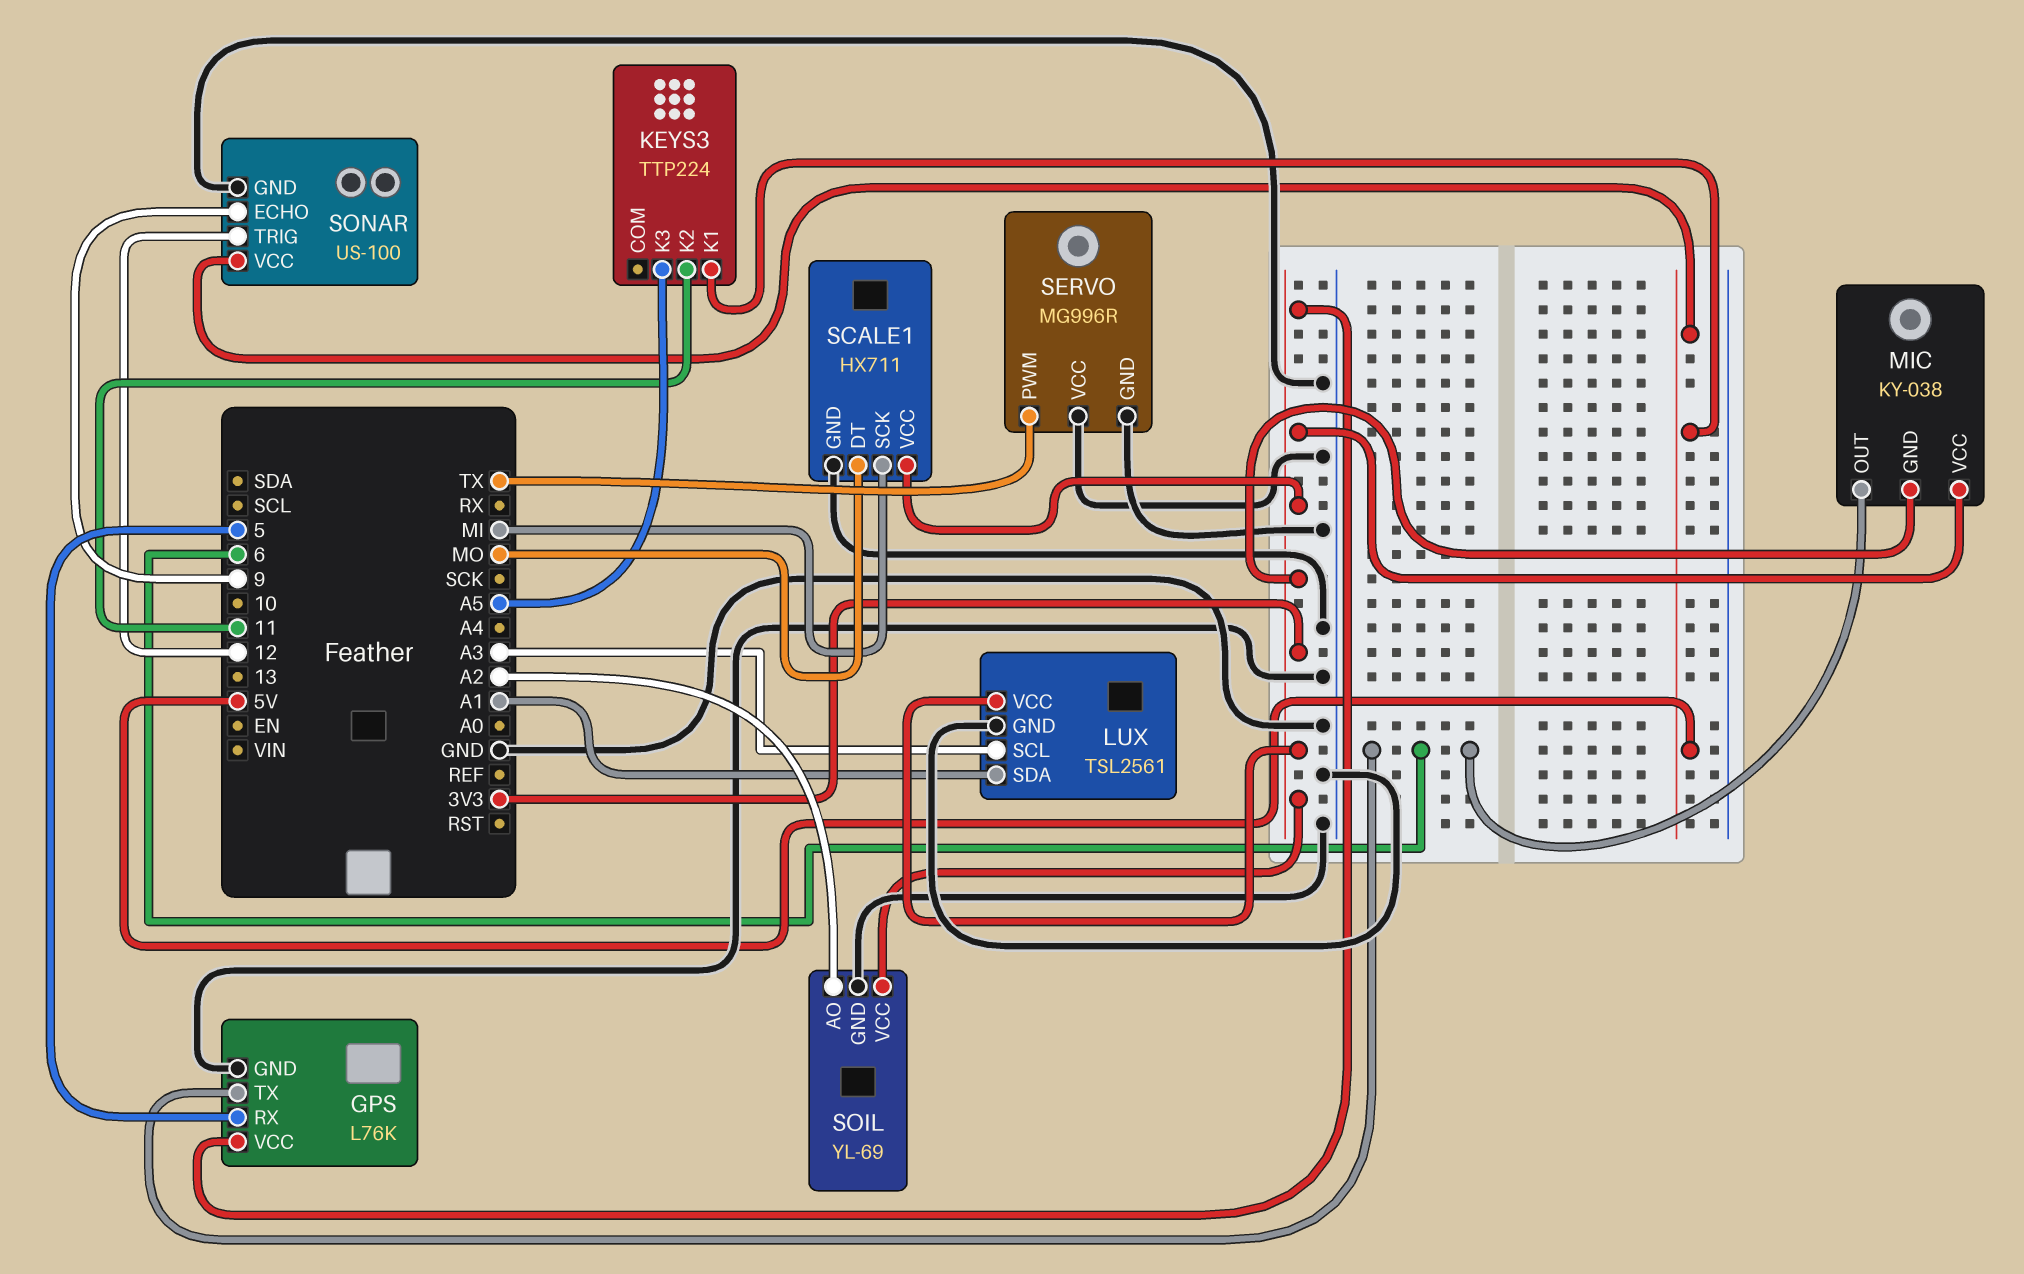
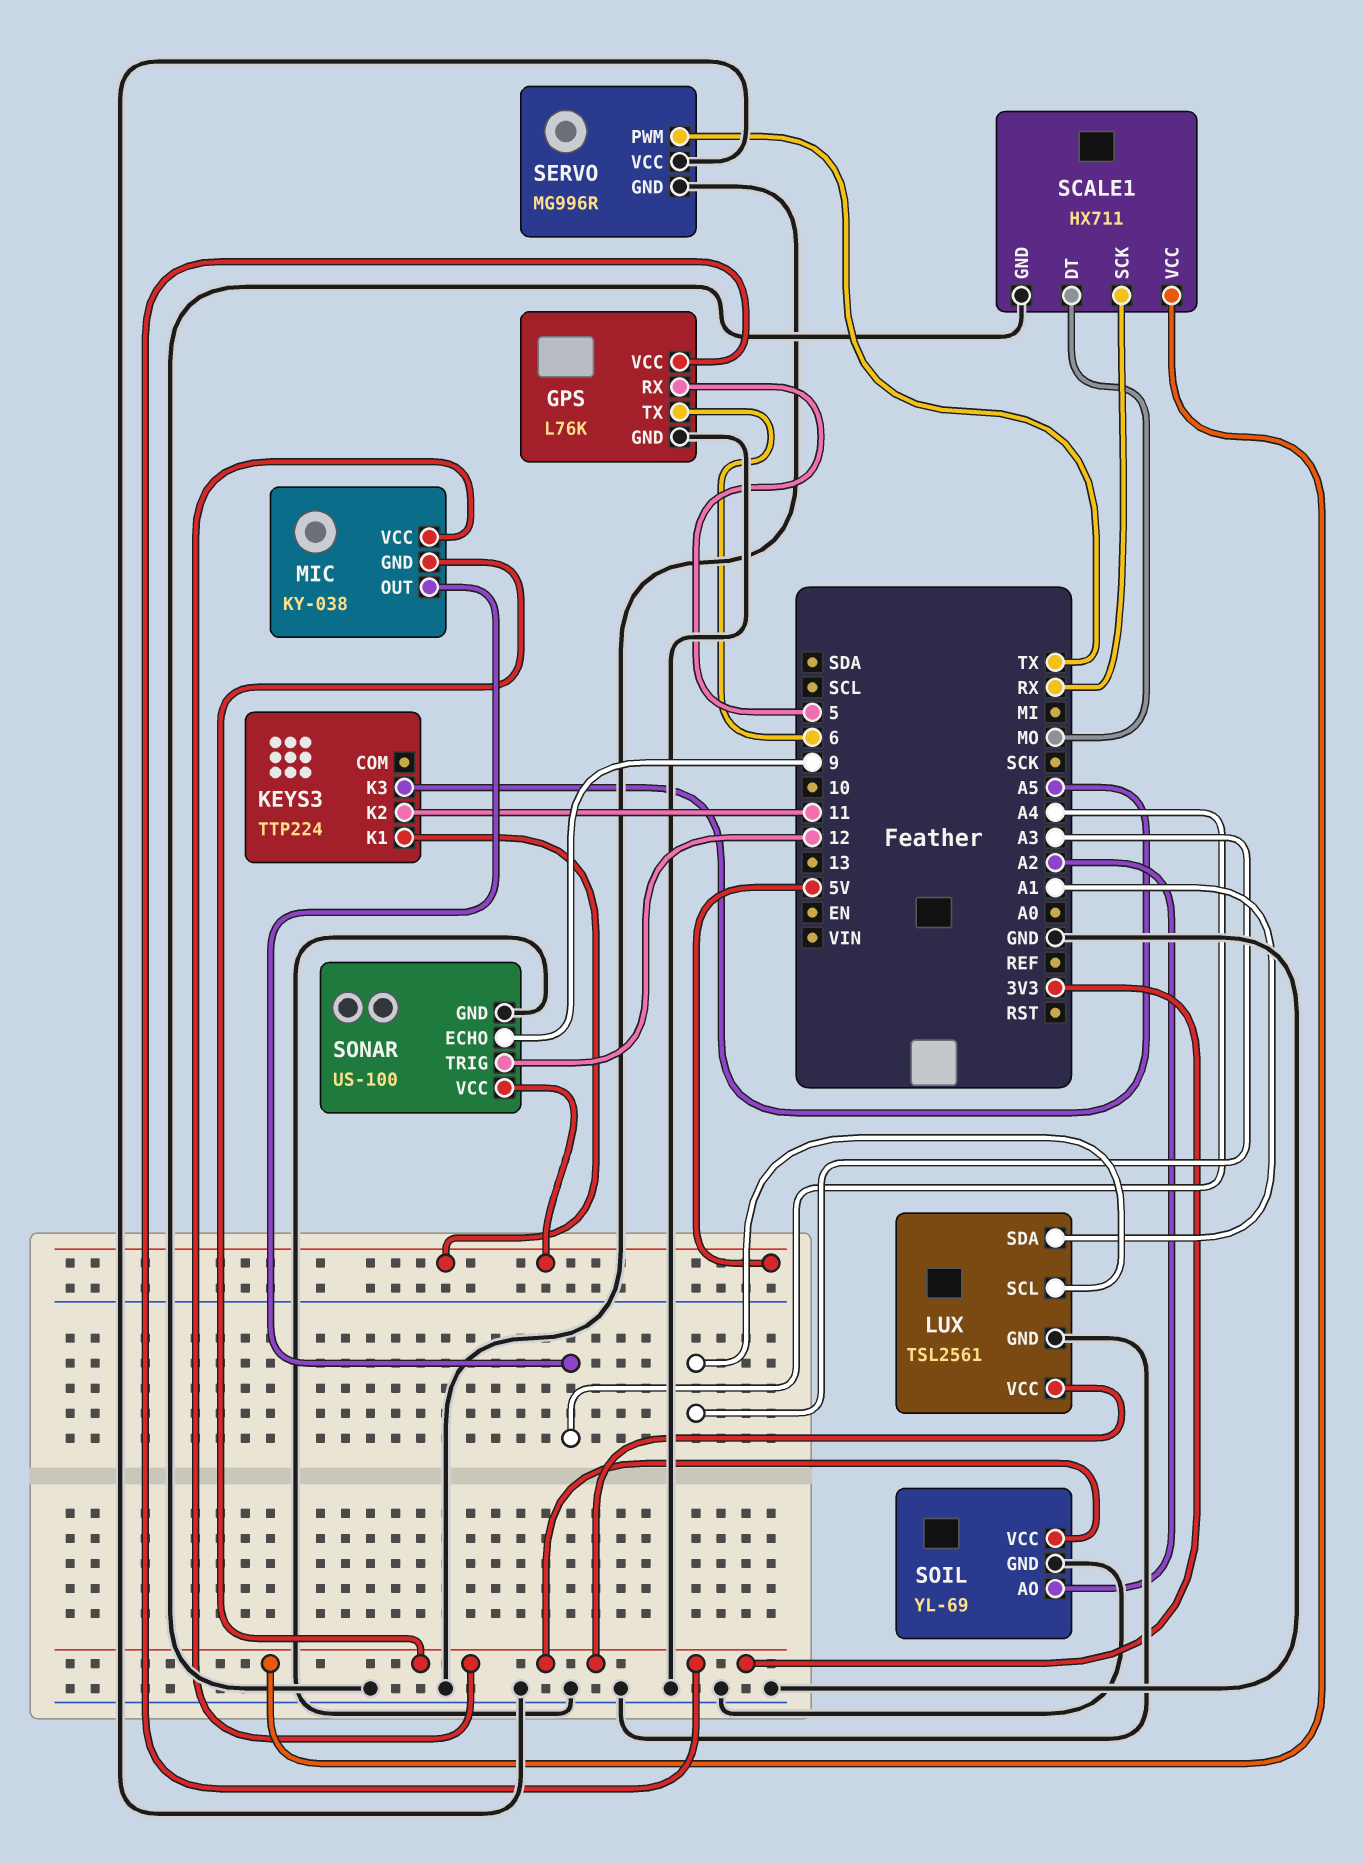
MIC pin OUT: 6 -> A4
SCALE1 pin SCK: MI -> RX

